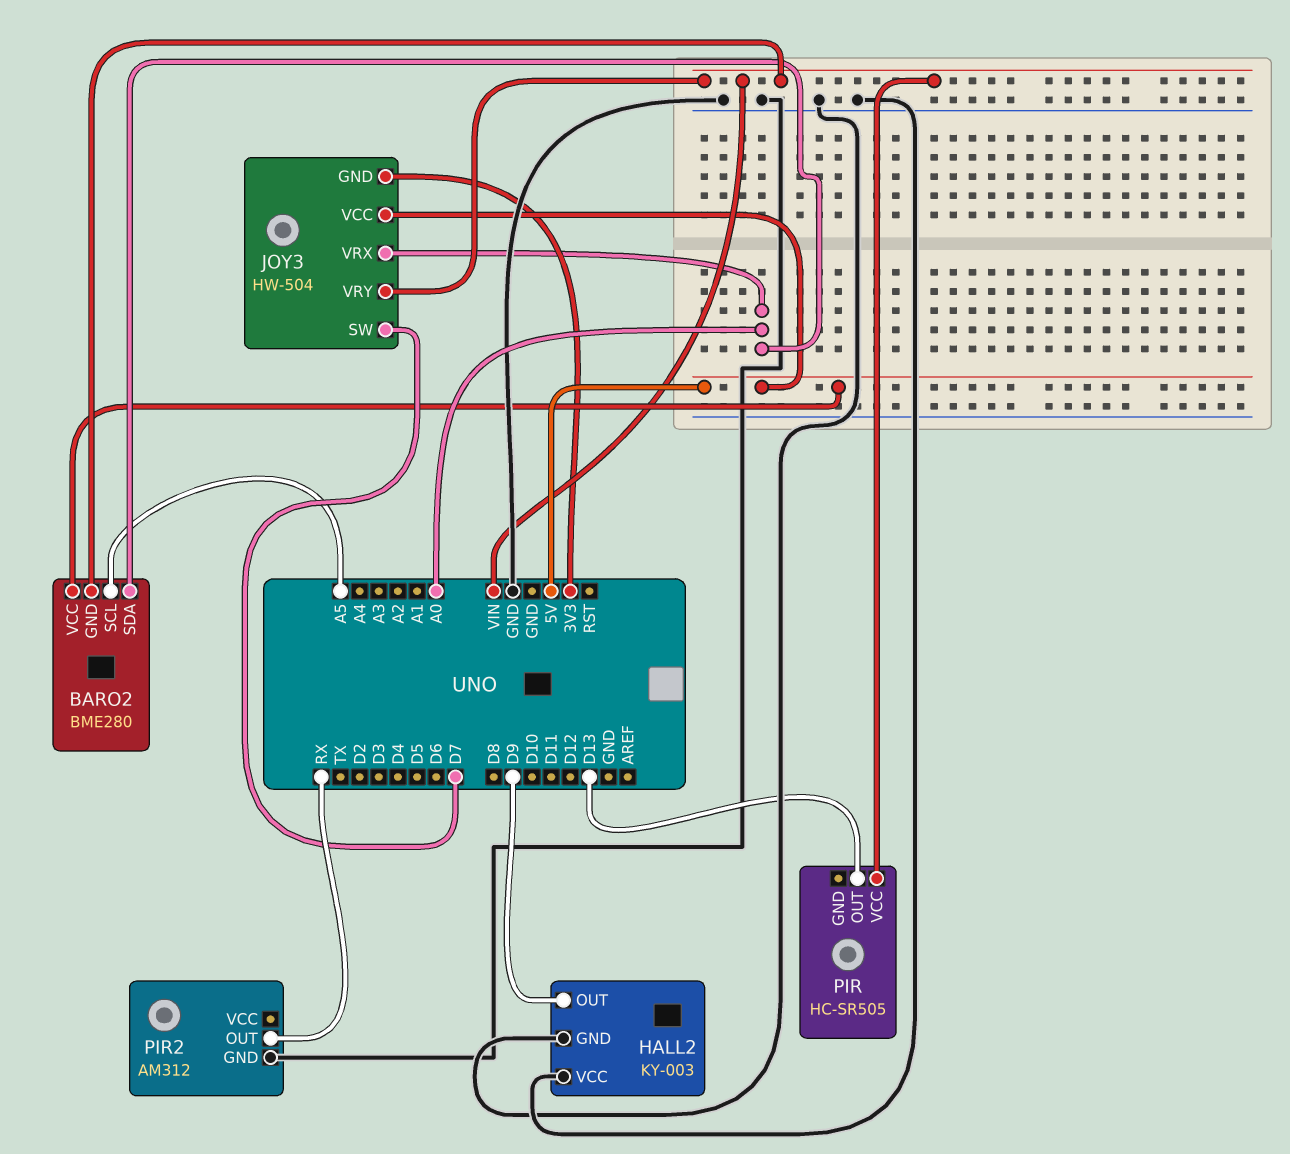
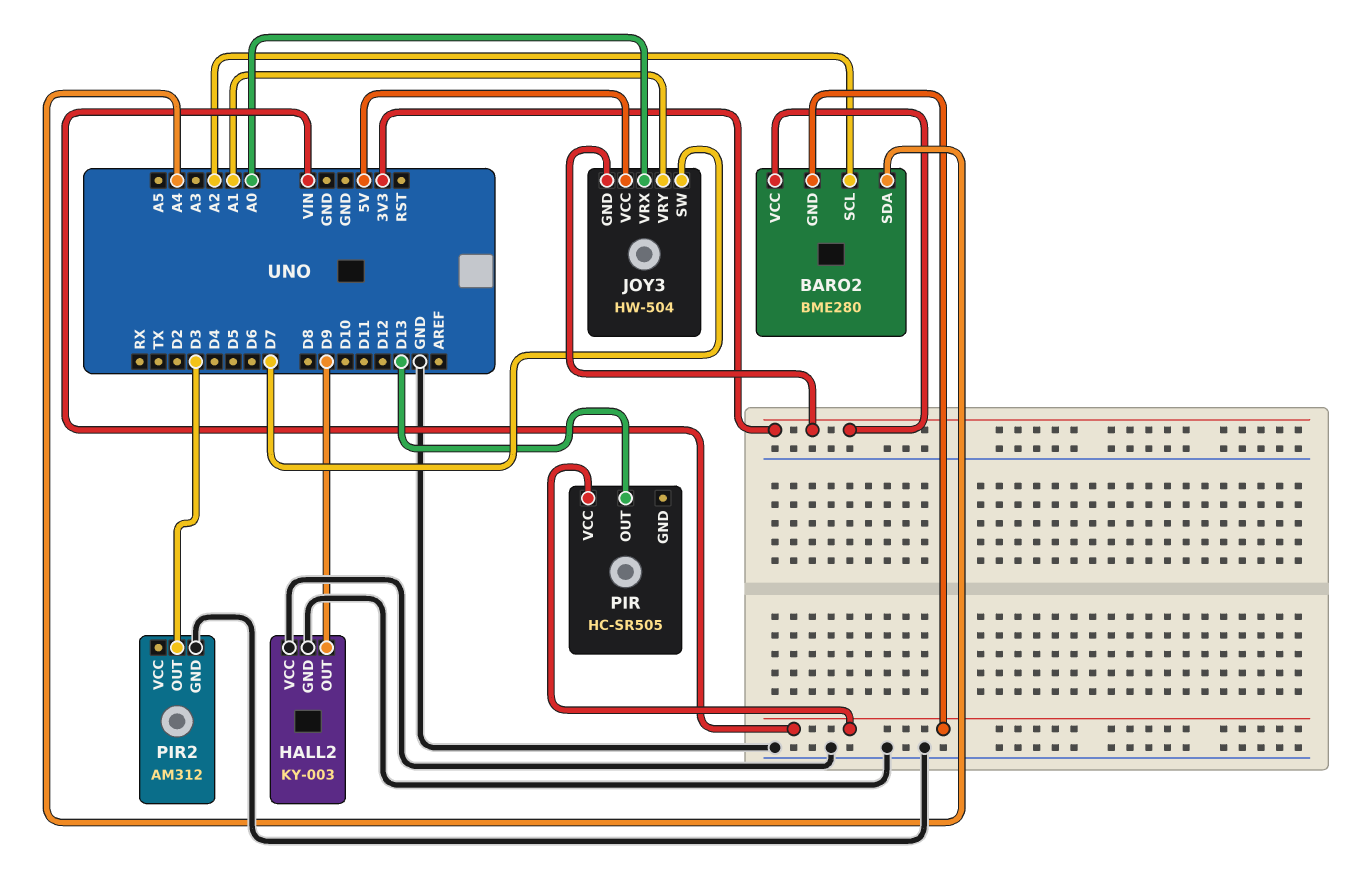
BARO2 pin SCL: A5 -> A2
BARO2 pin SDA: A0 -> A4
BARO2 pin VCC: 5V -> 3V3
JOY3 pin VRY: VIN -> A1
PIR2 pin OUT: RX -> D3

